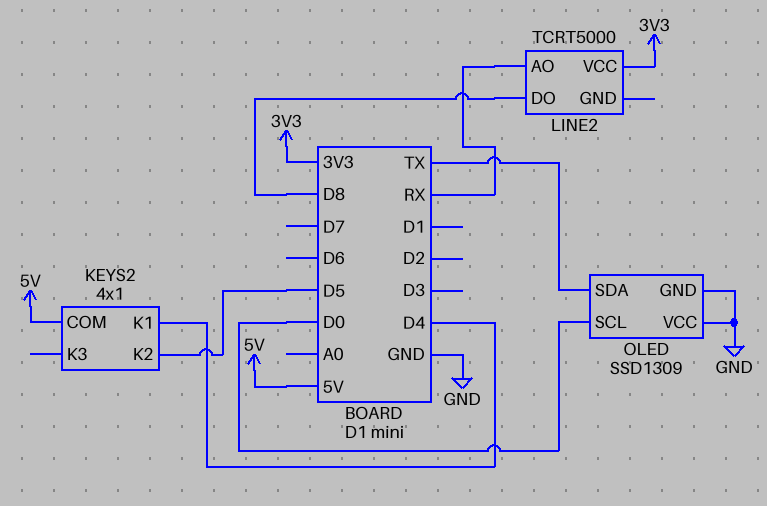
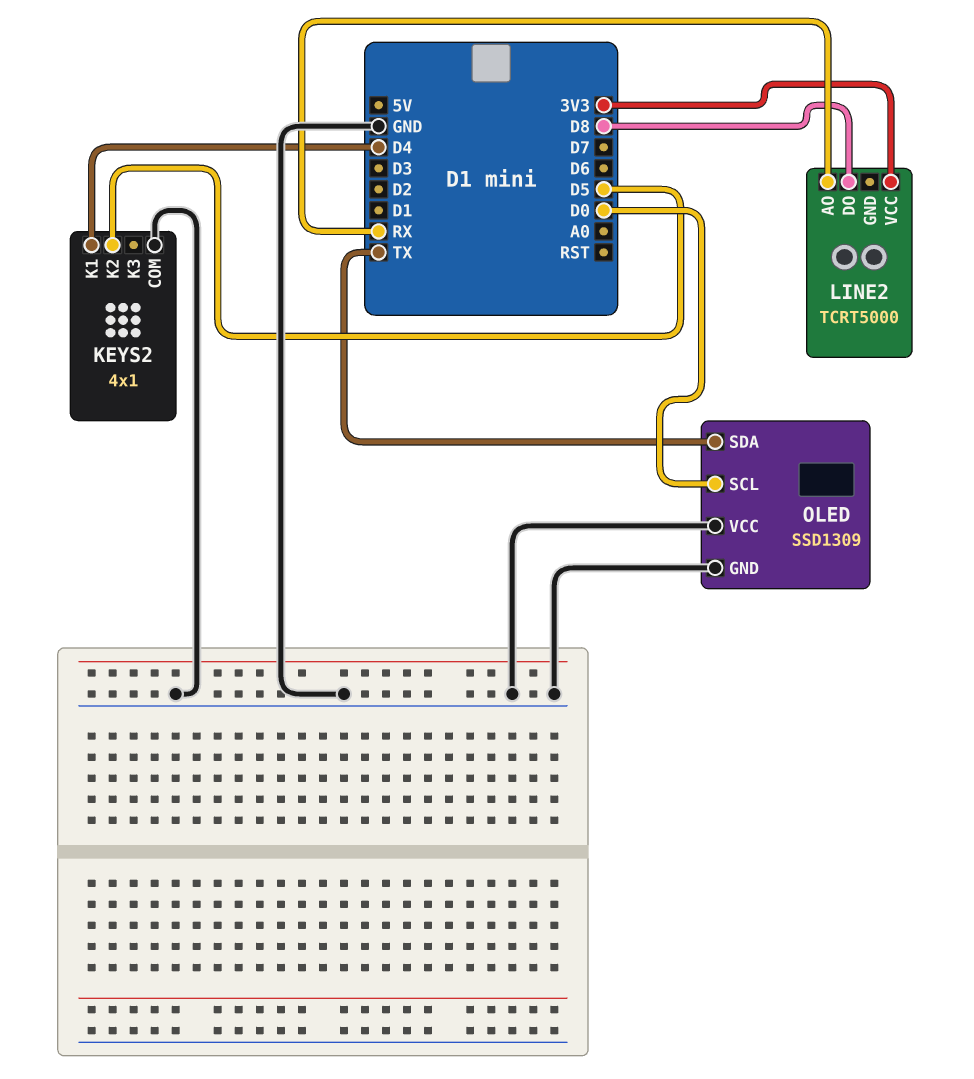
KEYS2 pin COM: 5V -> GND

